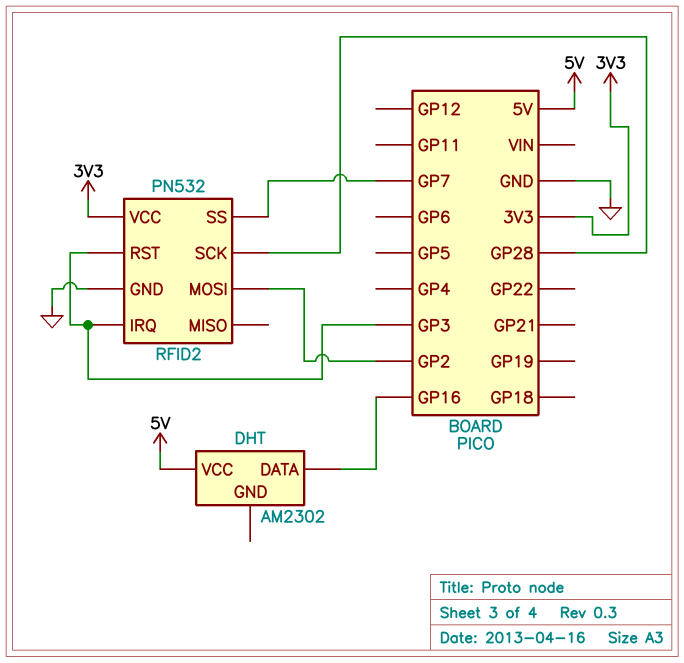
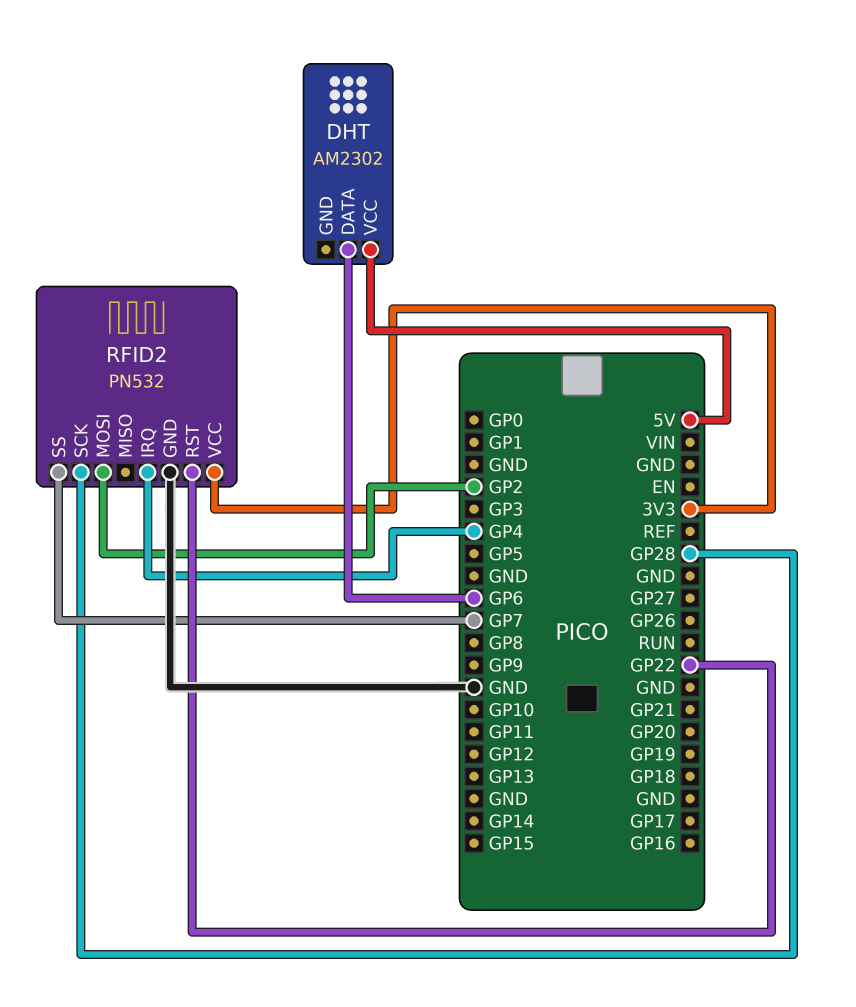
DHT pin DATA: GP16 -> GP6
RFID2 pin IRQ: GP3 -> GP4
RFID2 pin RST: GP3 -> GP22

